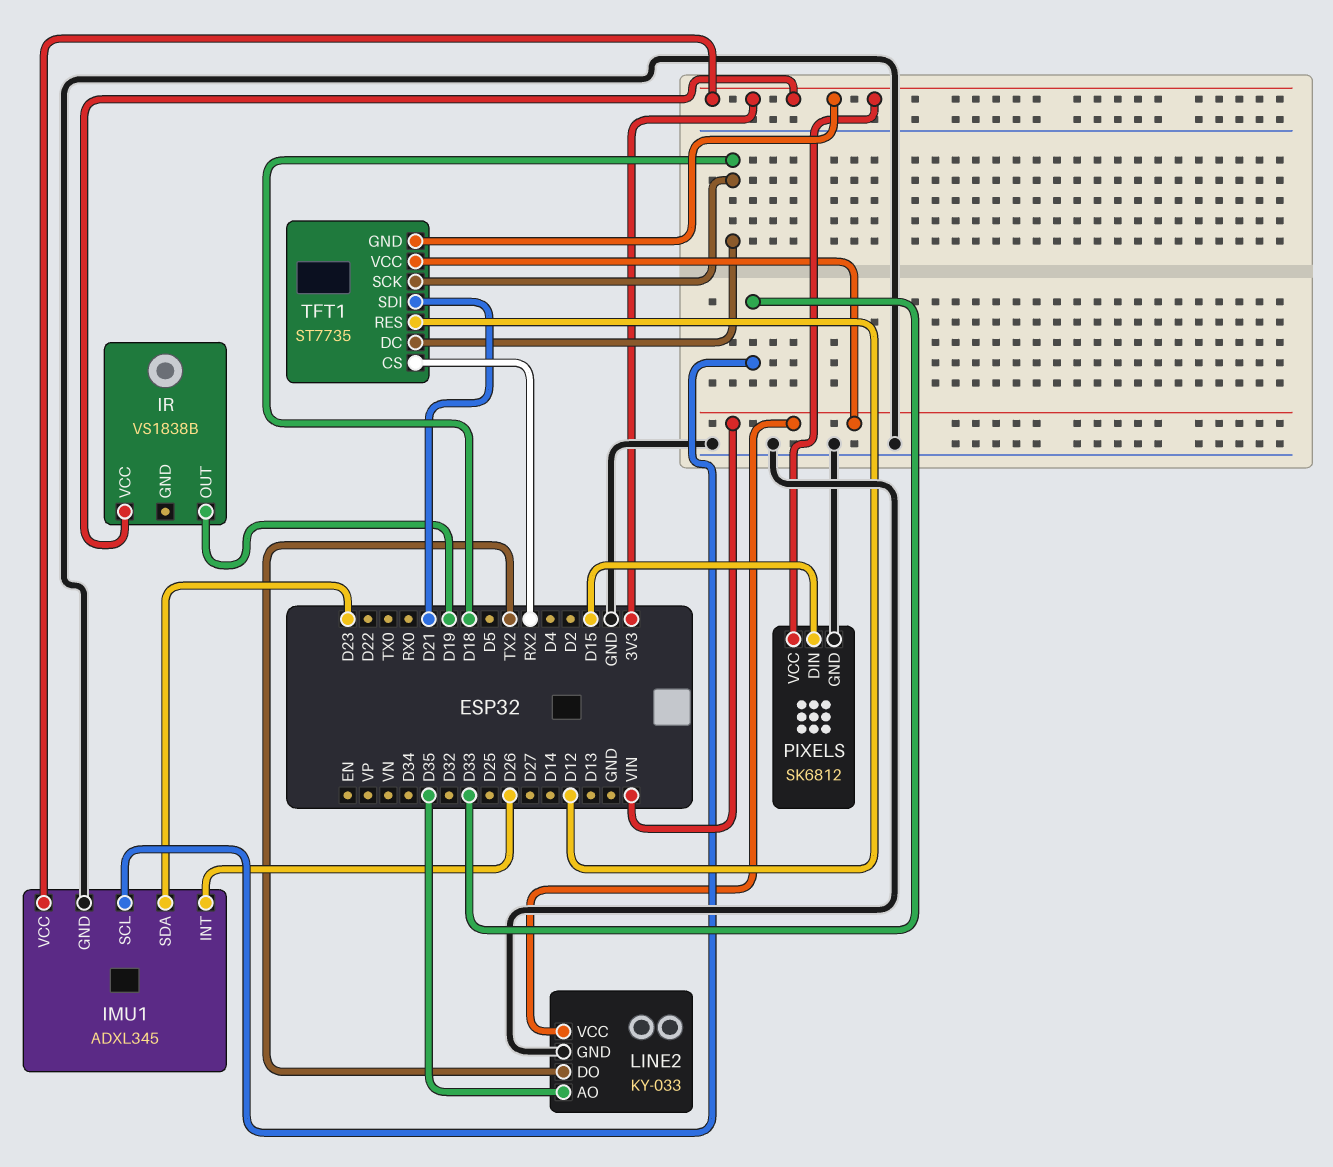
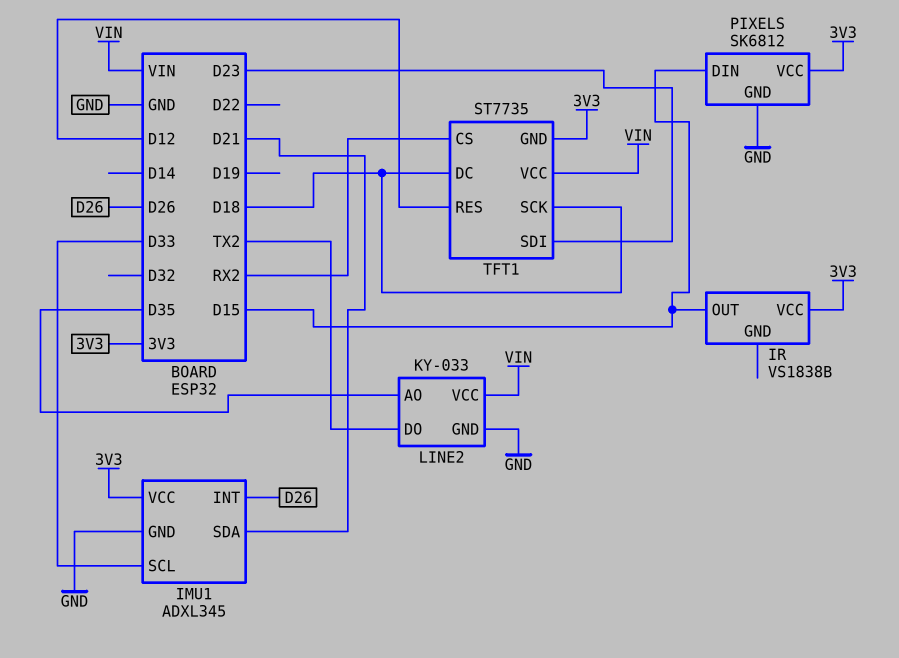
IMU1 pin SDA: D23 -> D21
IR pin OUT: D19 -> D15
TFT1 pin SDI: D21 -> D23

